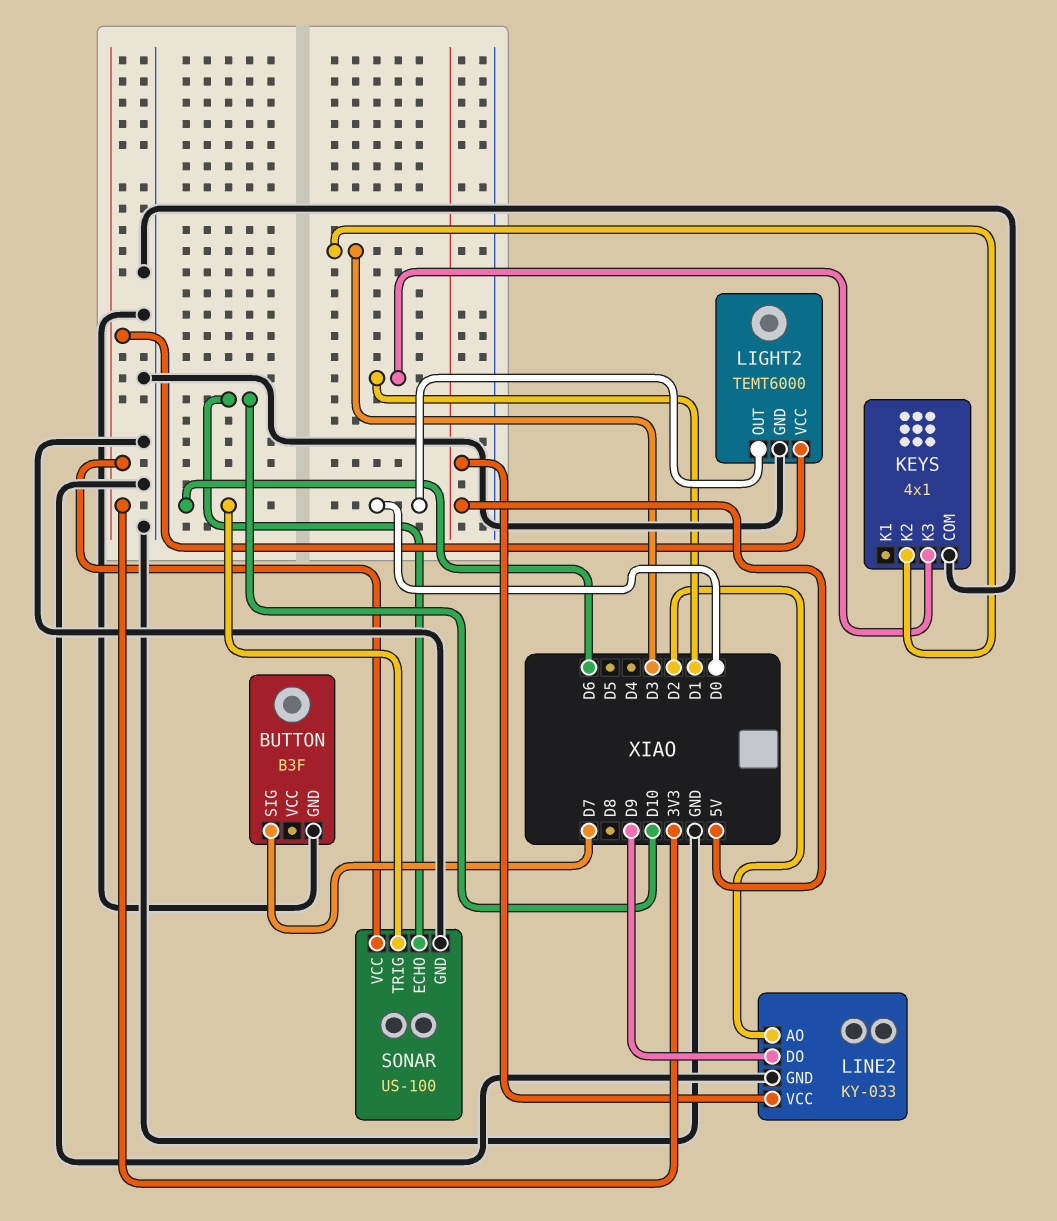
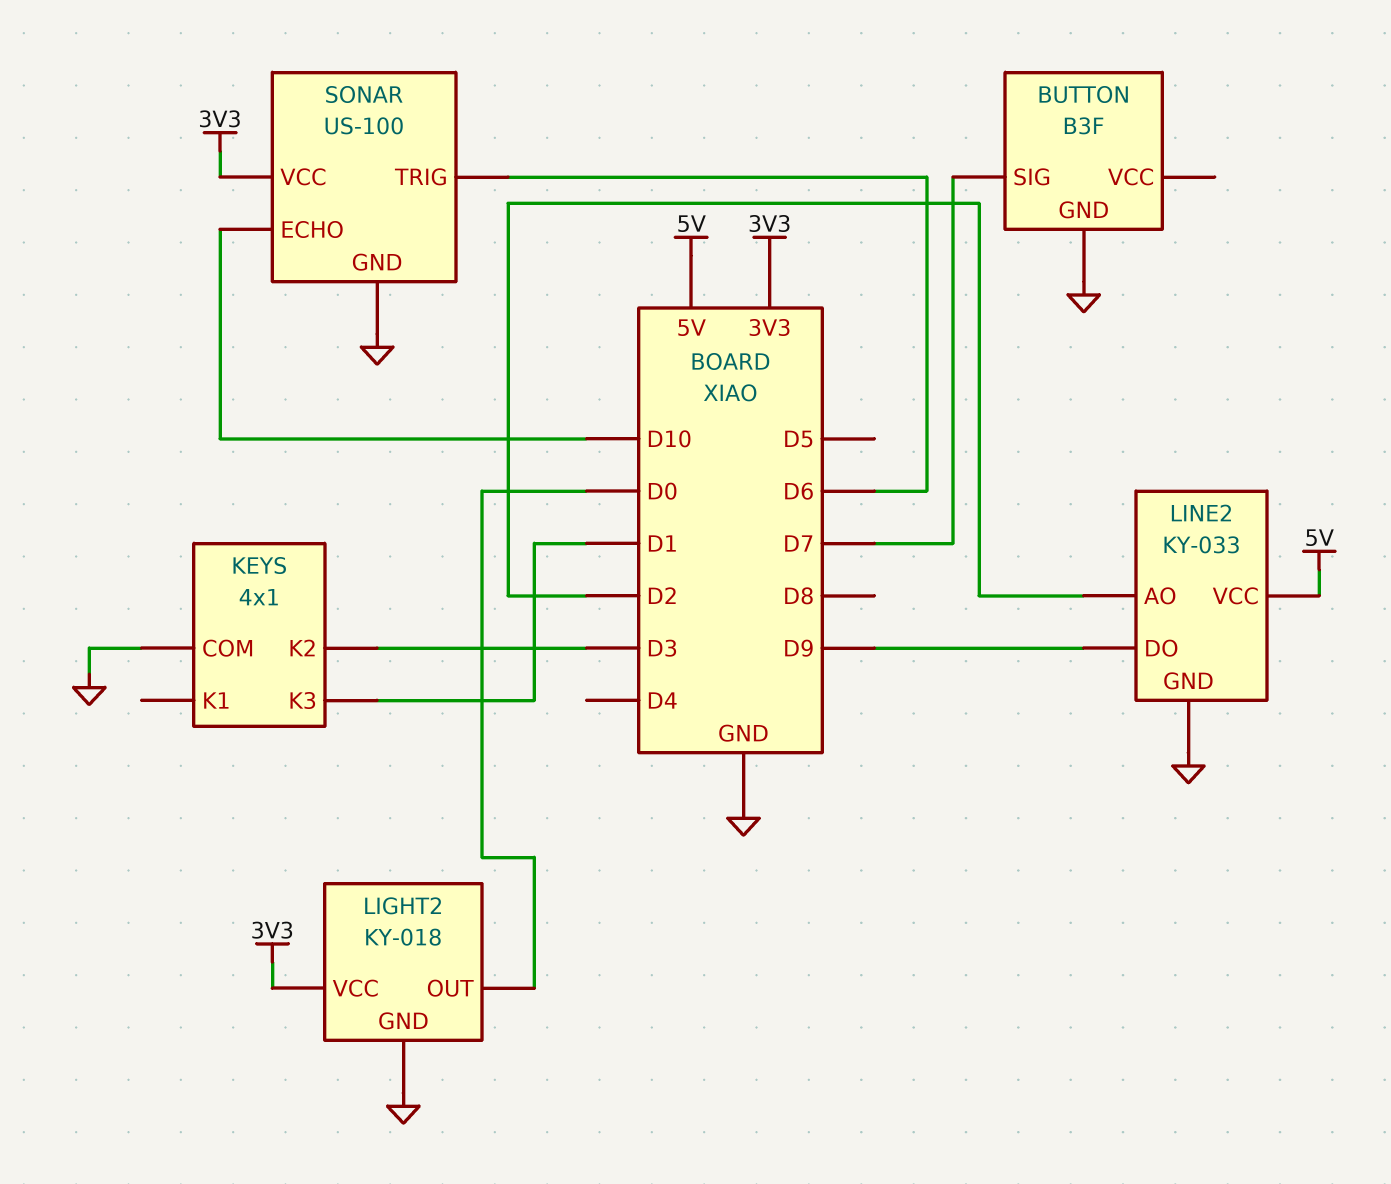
LIGHT2: TEMT6000 -> KY-018

